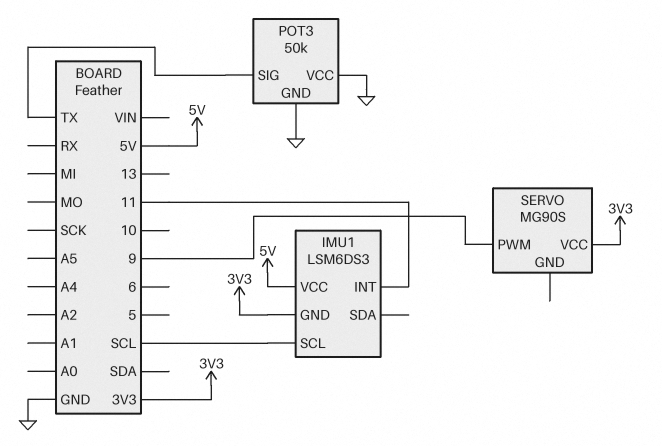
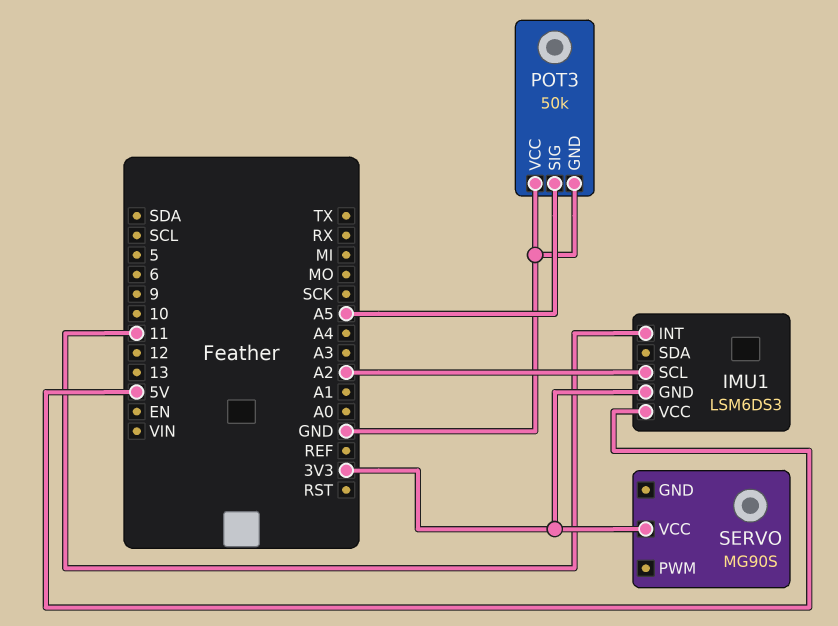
IMU1 pin SCL: SCL -> A2
POT3 pin SIG: TX -> A5
SERVO pin PWM: 9 -> none

